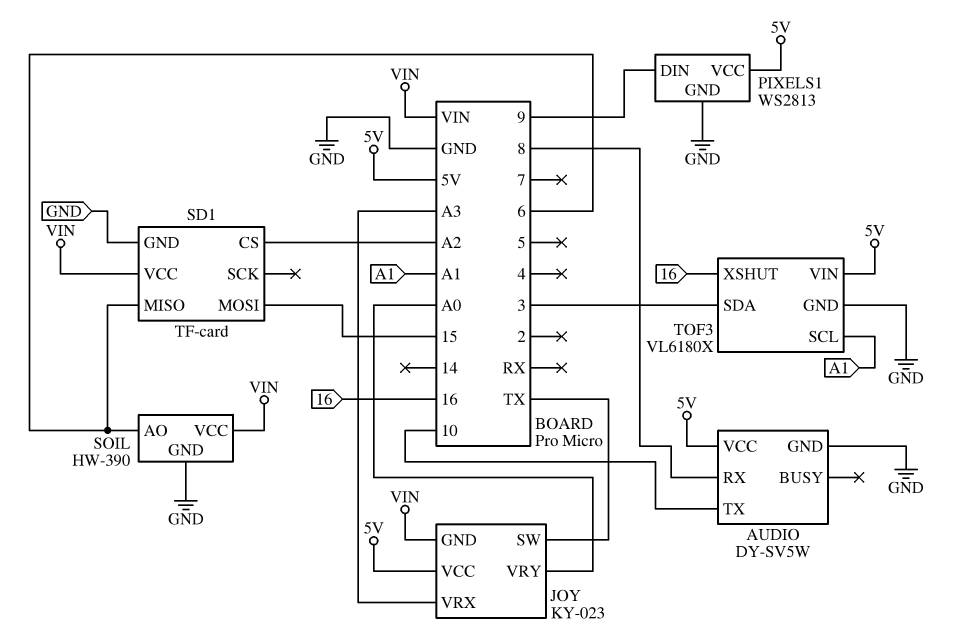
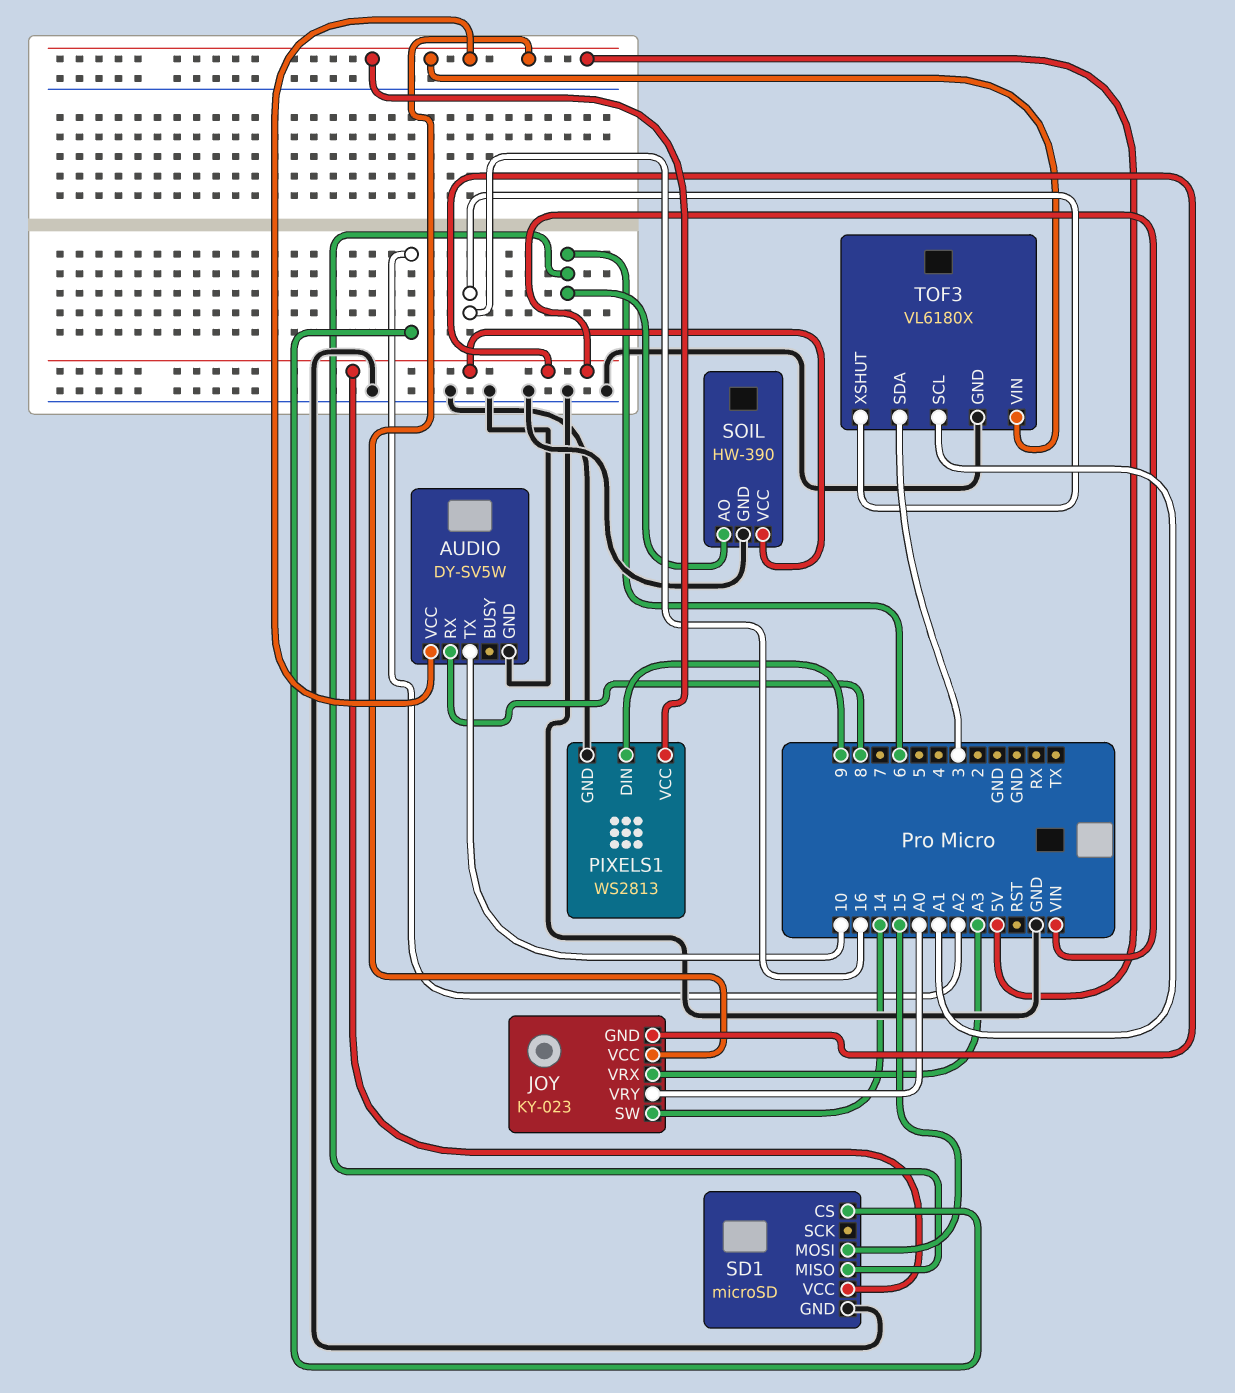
JOY pin SW: TX -> 14
SD1: TF-card -> microSD

